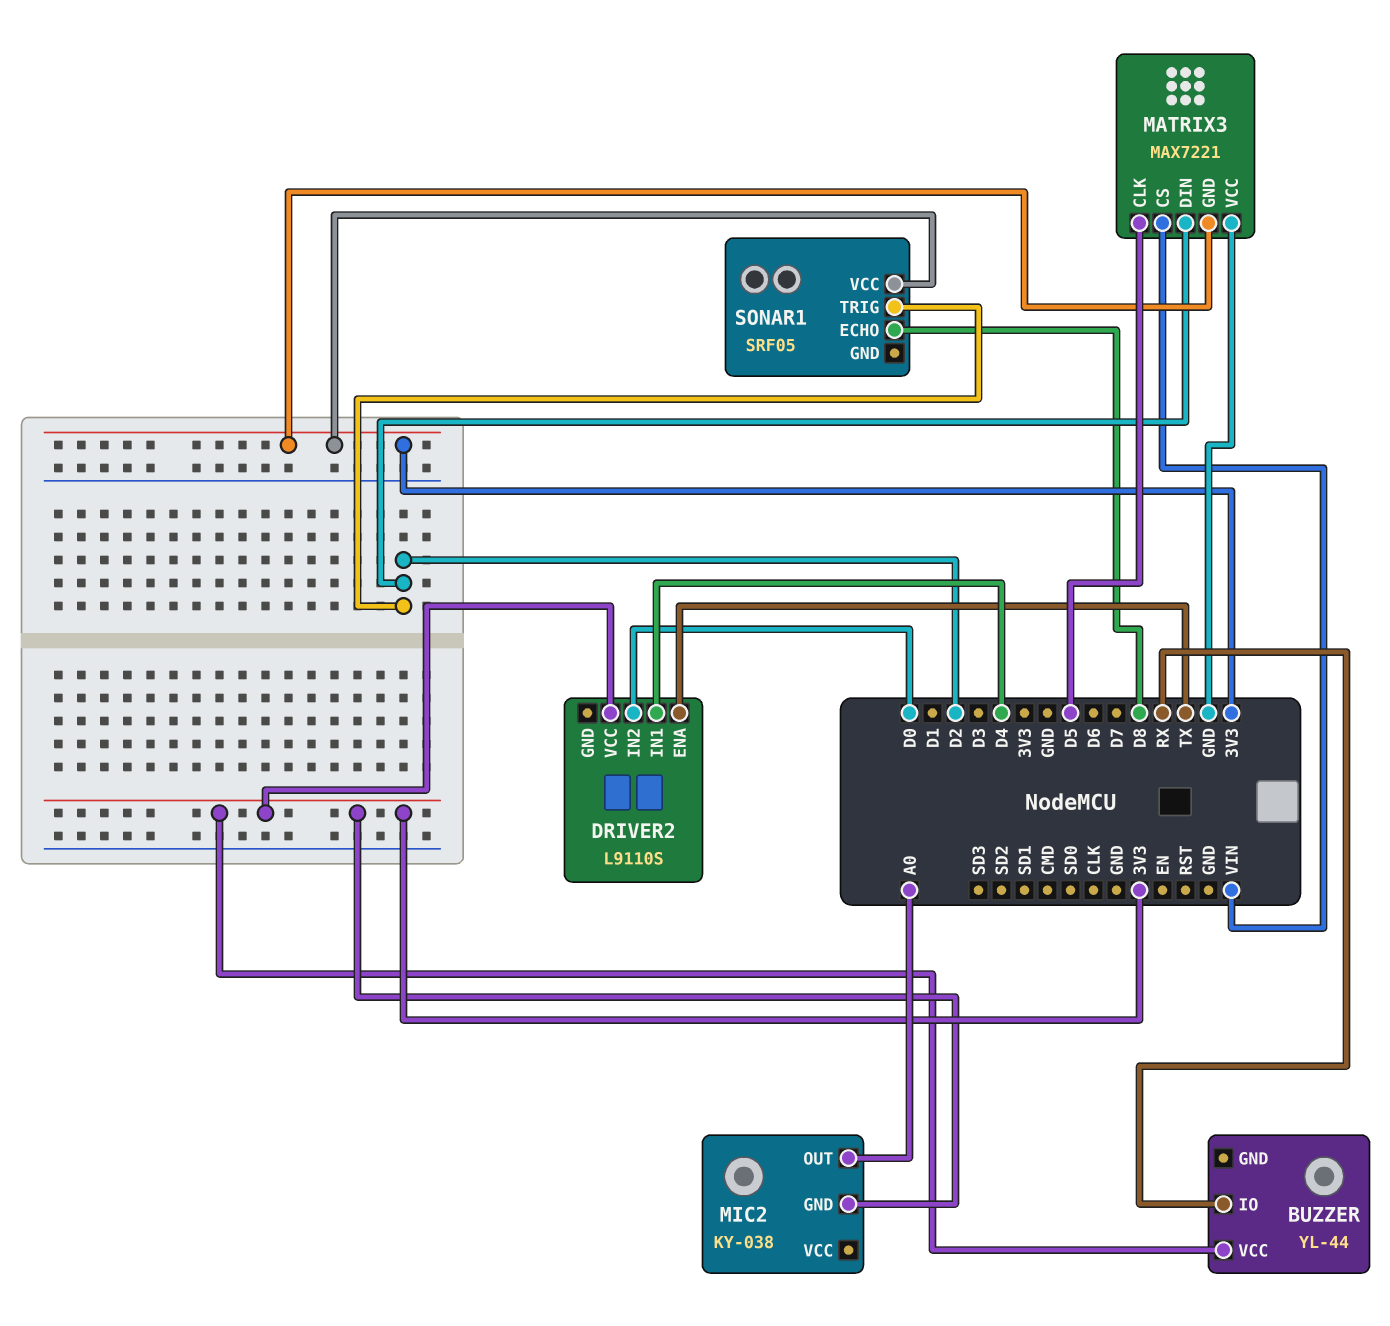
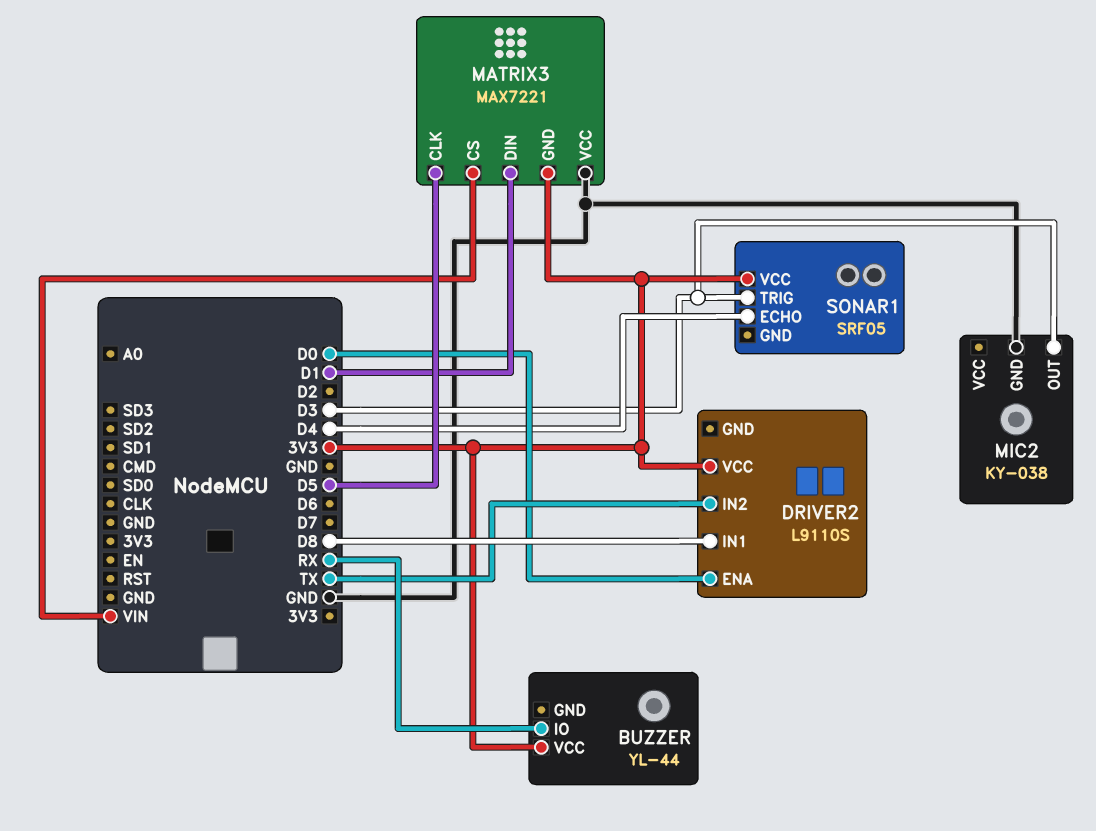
DRIVER2 pin ENA: TX -> D0
DRIVER2 pin IN1: D4 -> D8
DRIVER2 pin IN2: D0 -> TX
MATRIX3 pin DIN: D2 -> D1
MIC2 pin GND: 3V3 -> GND
MIC2 pin OUT: A0 -> D3
SONAR1 pin ECHO: D8 -> D4
SONAR1 pin TRIG: D2 -> D3

